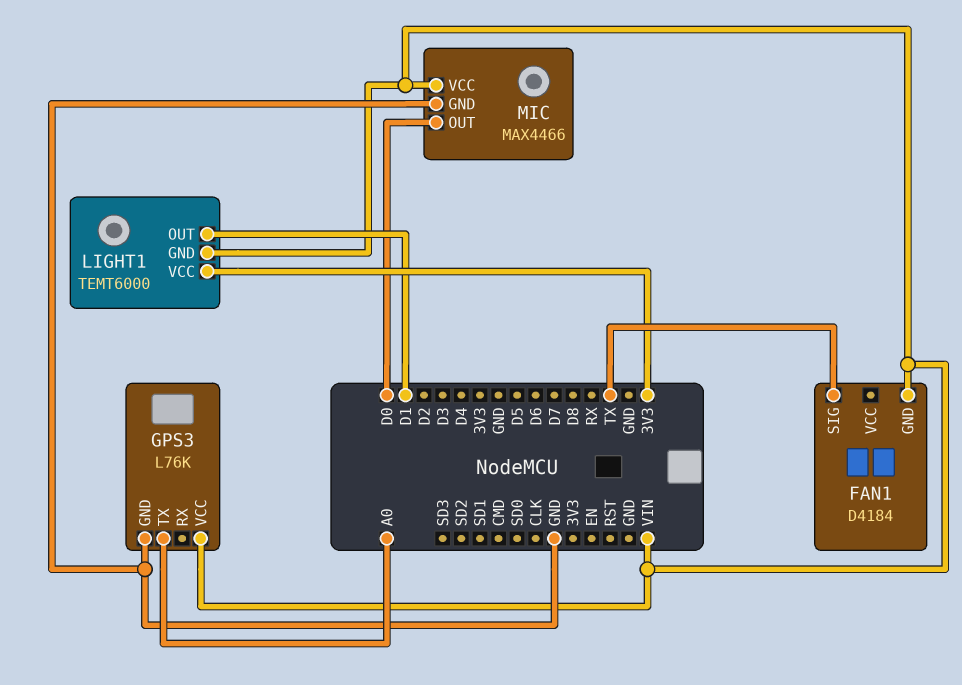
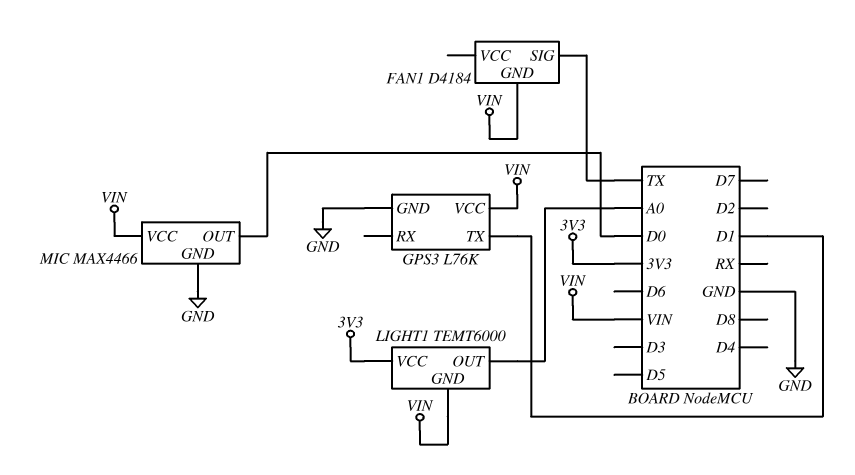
GPS3 pin TX: A0 -> D1
LIGHT1 pin OUT: D1 -> A0

